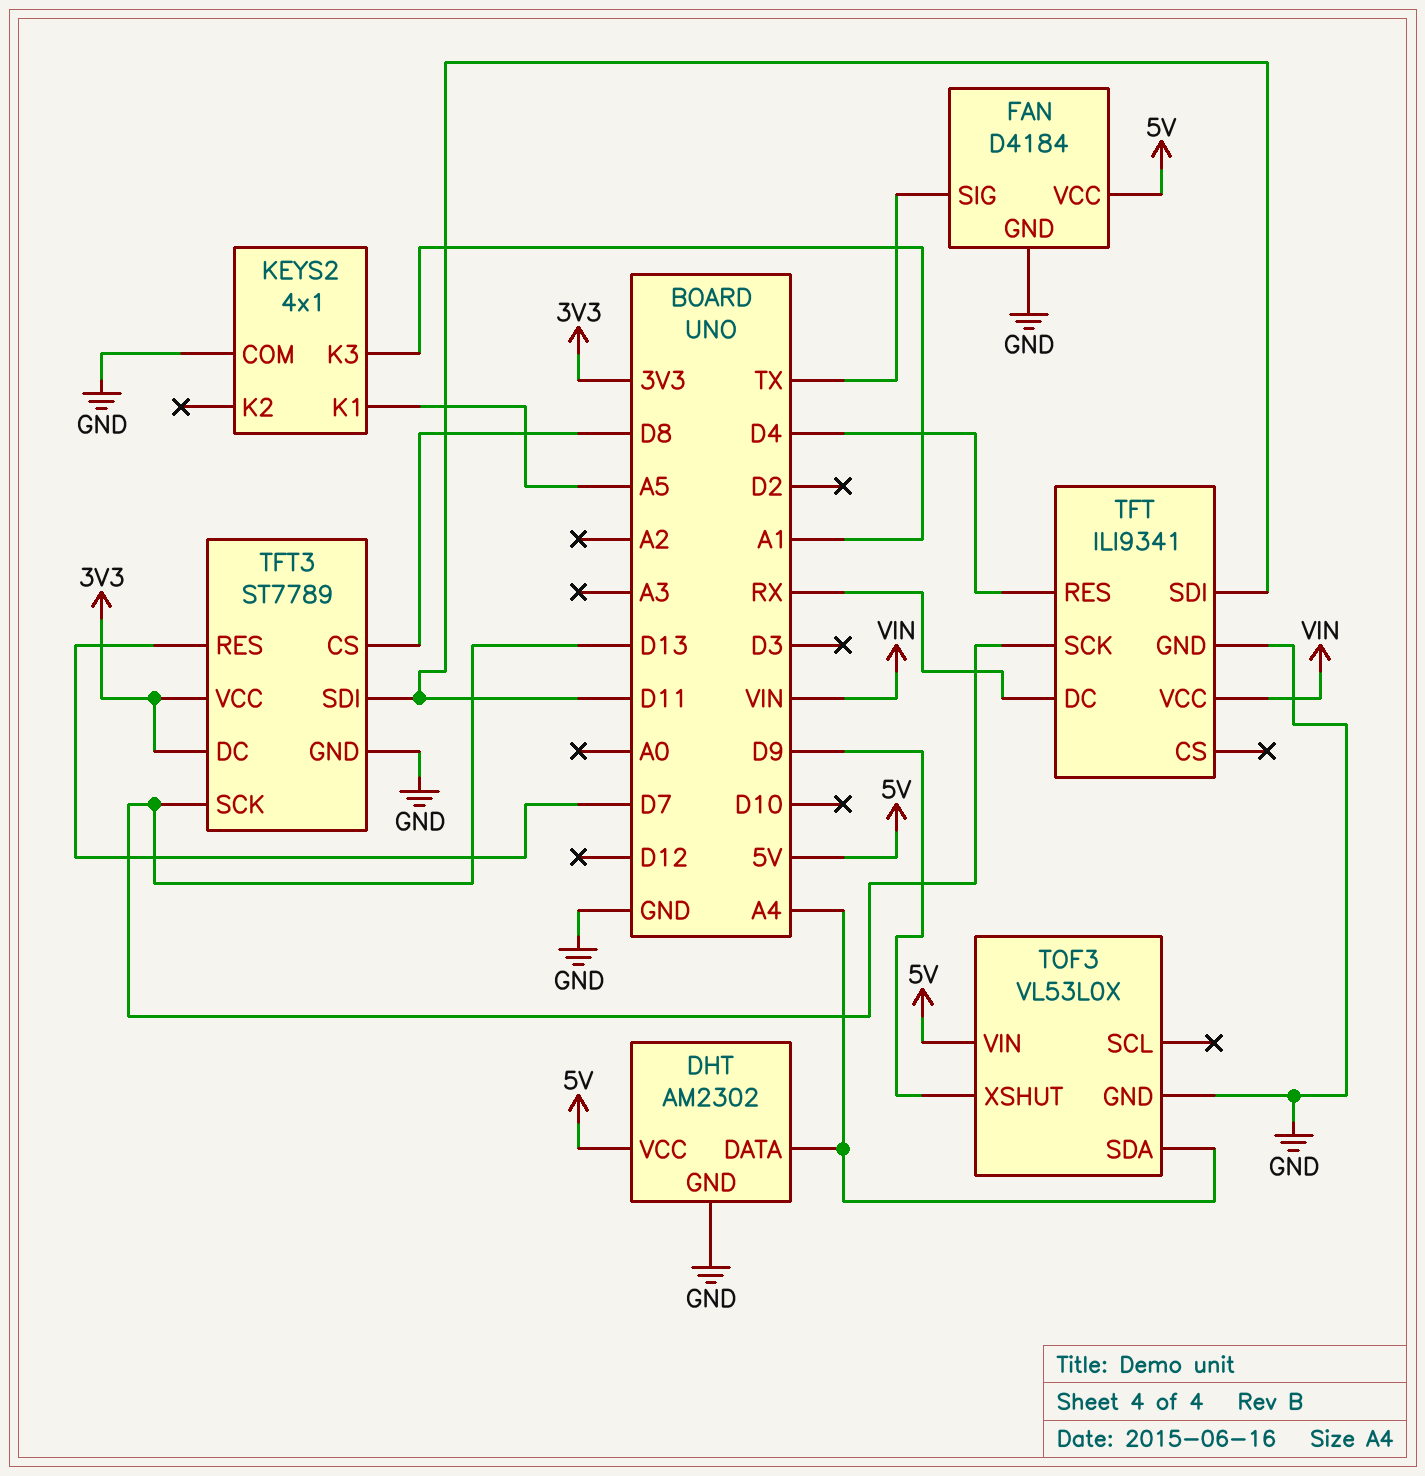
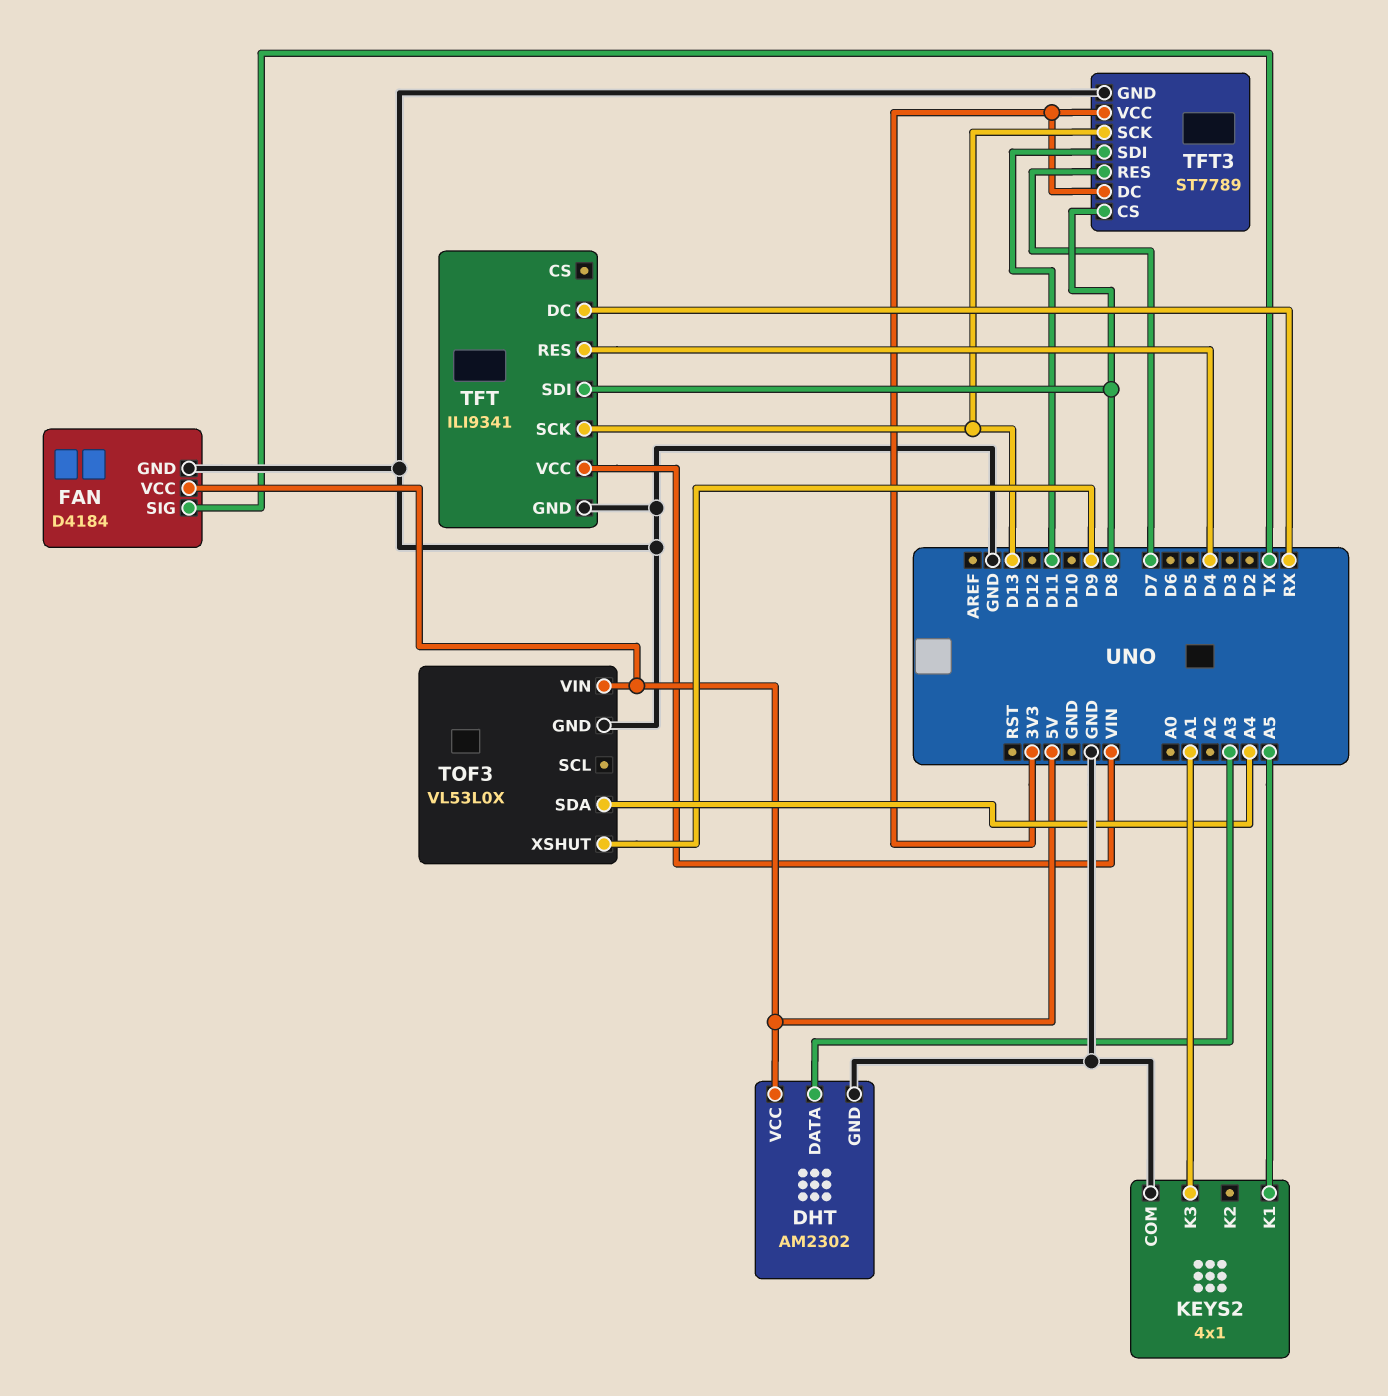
DHT pin DATA: A4 -> A3
TFT pin SDI: D11 -> D8

